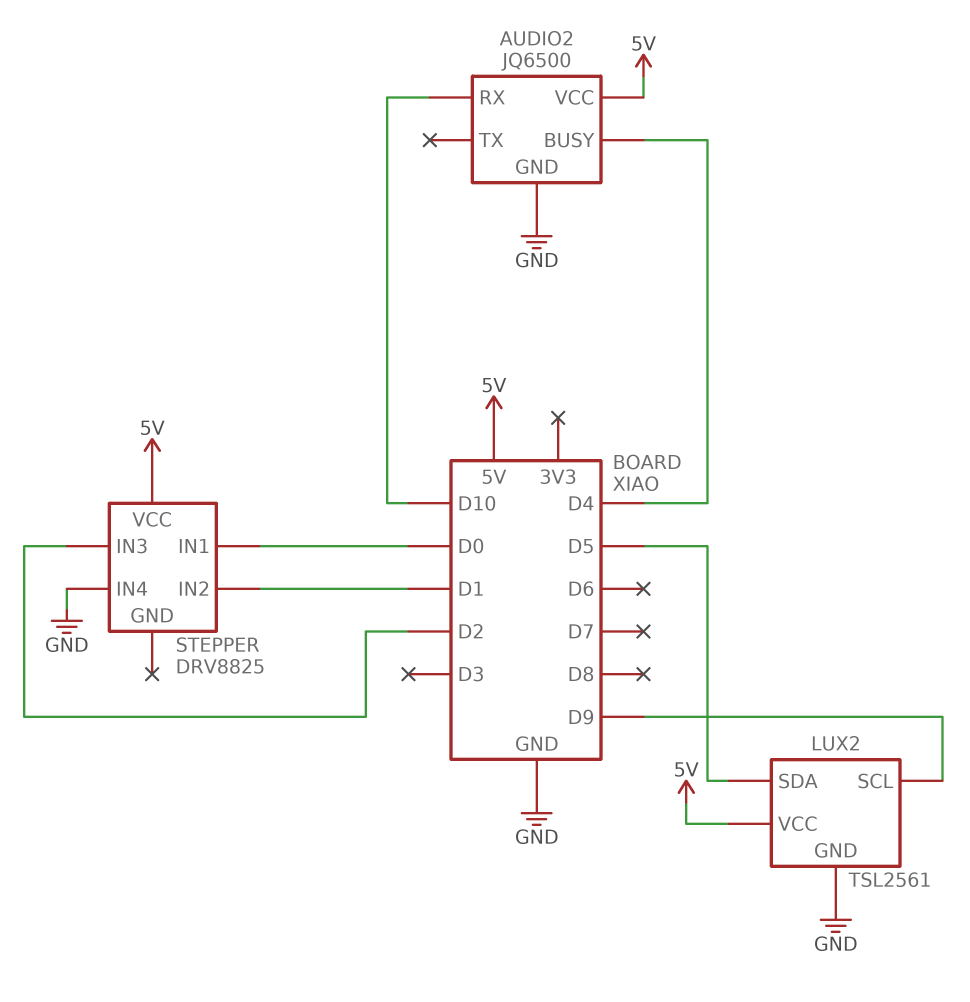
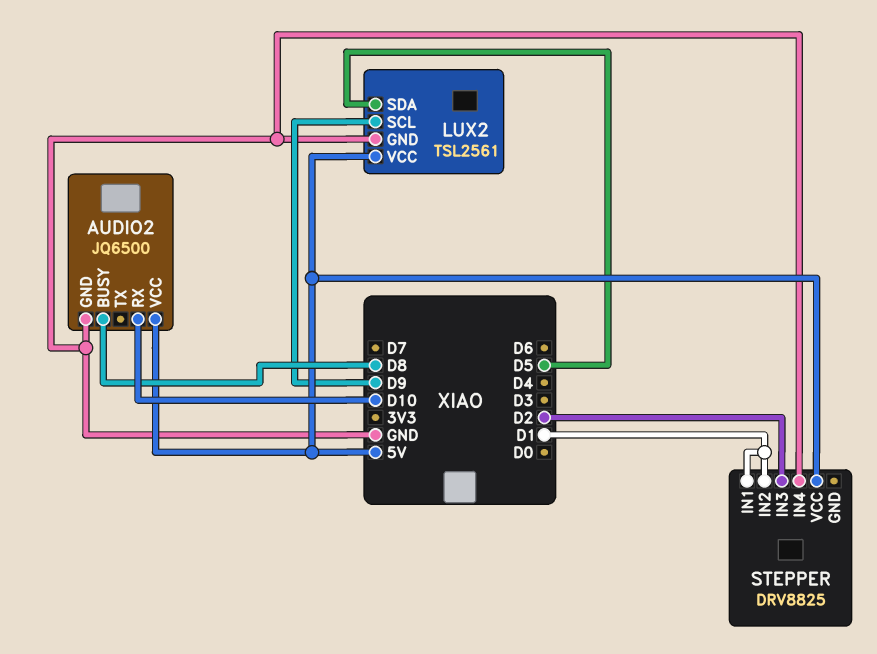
AUDIO2 pin BUSY: D4 -> D8
STEPPER pin IN1: D0 -> D1

